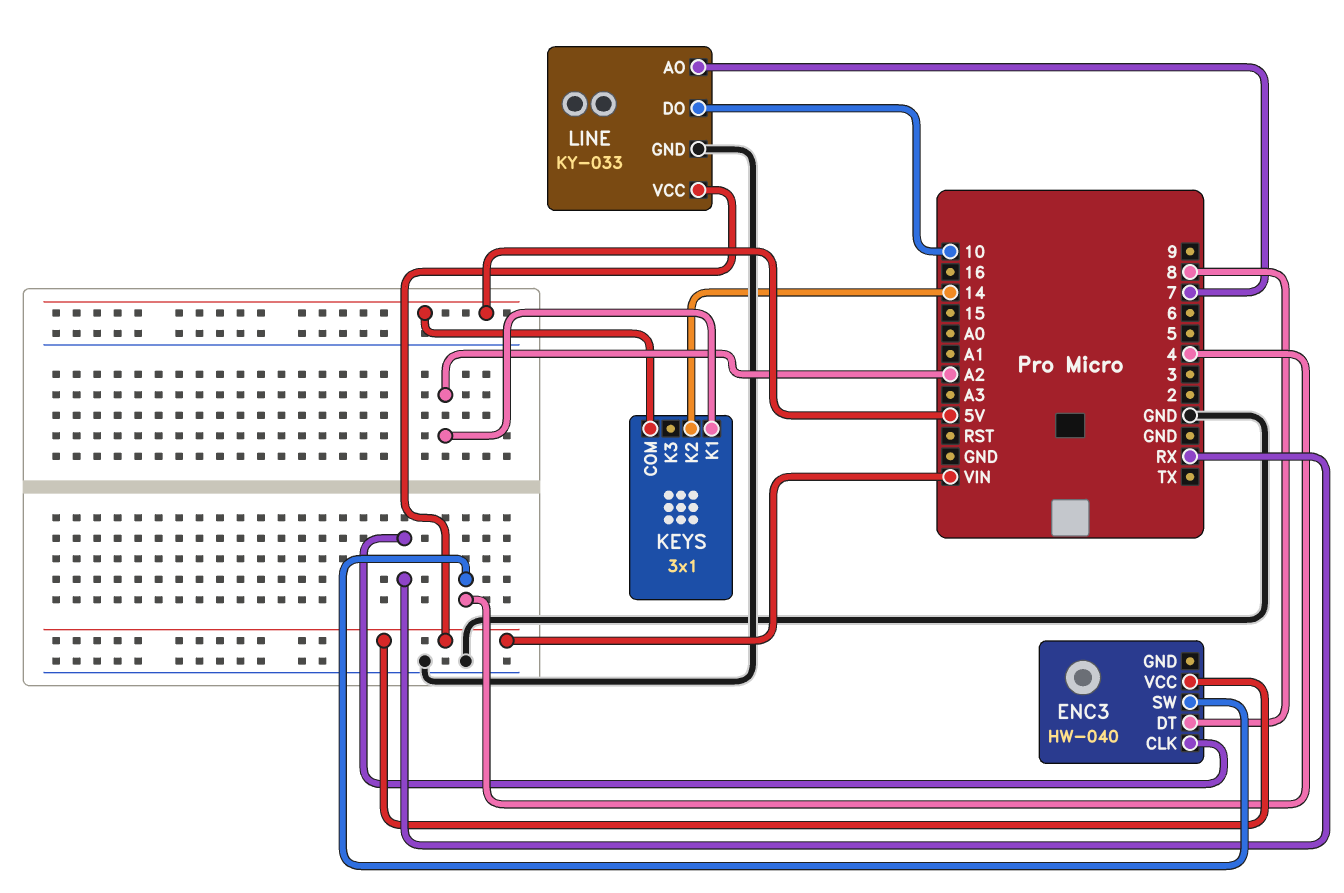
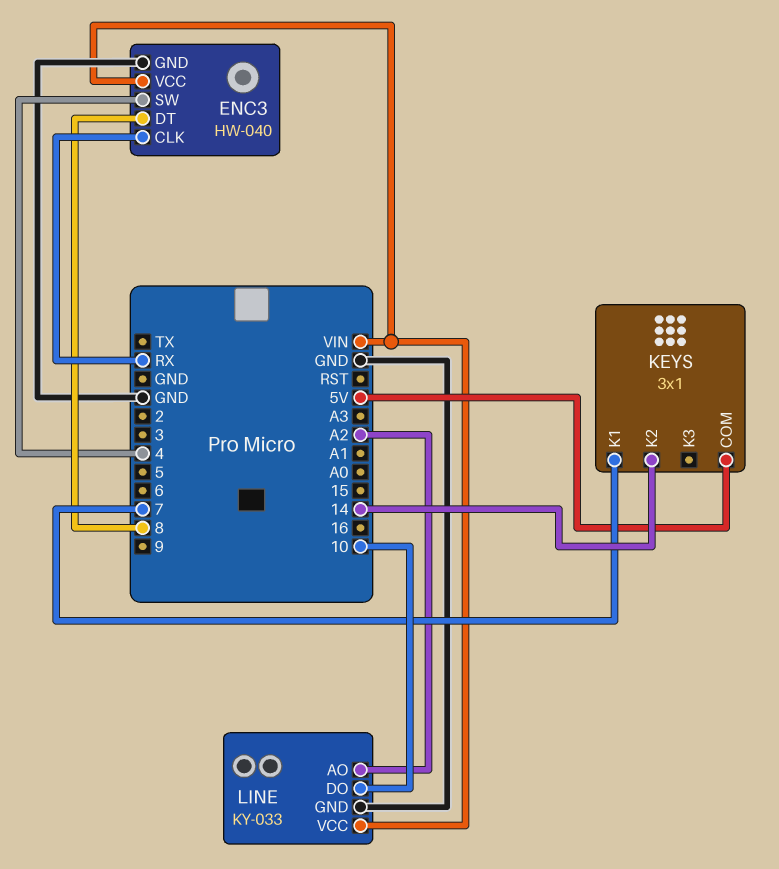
ENC3 pin GND: none -> GND
KEYS pin K1: A2 -> 7
LINE pin AO: 7 -> A2

